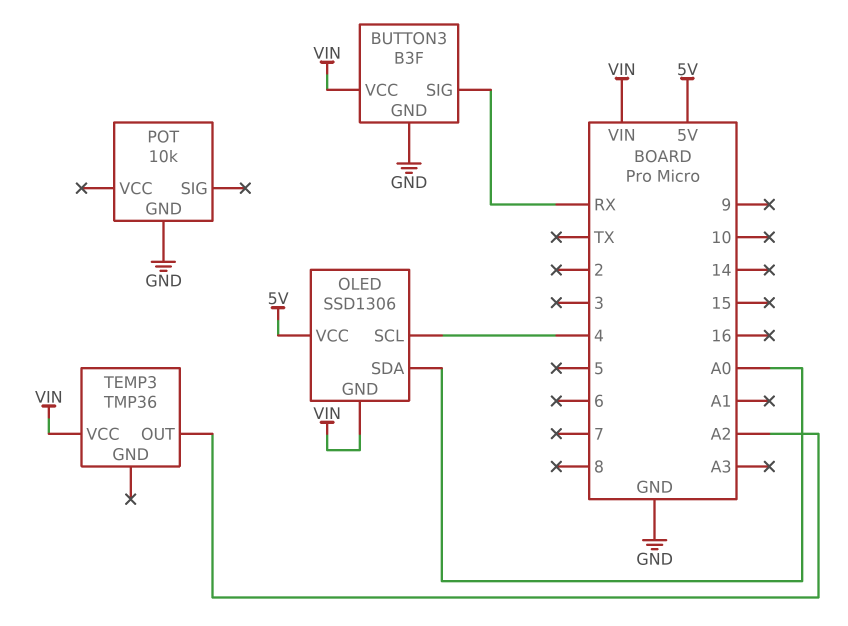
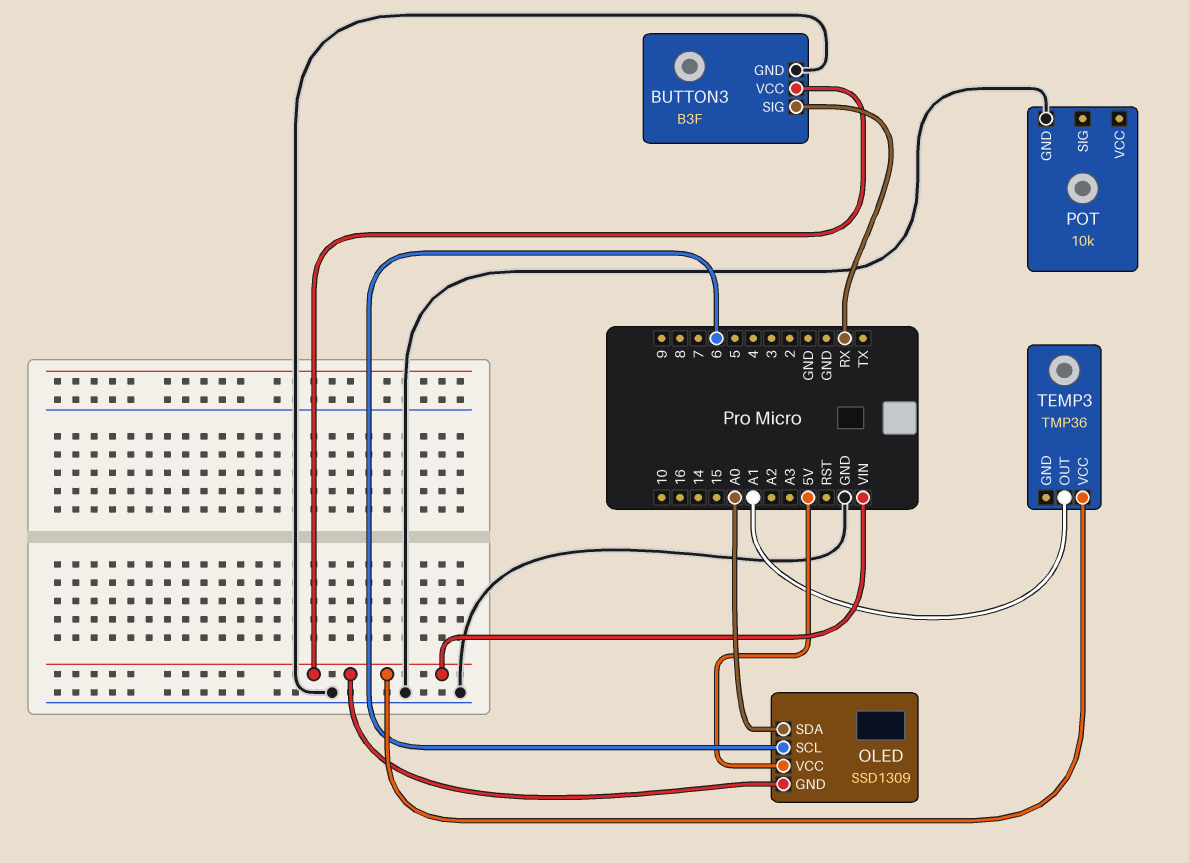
OLED: SSD1306 -> SSD1309
OLED pin SCL: 4 -> 6
TEMP3 pin OUT: A2 -> A1

